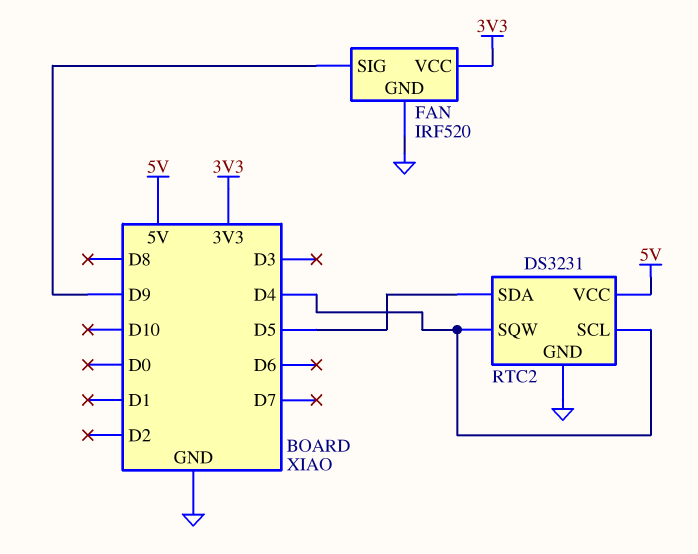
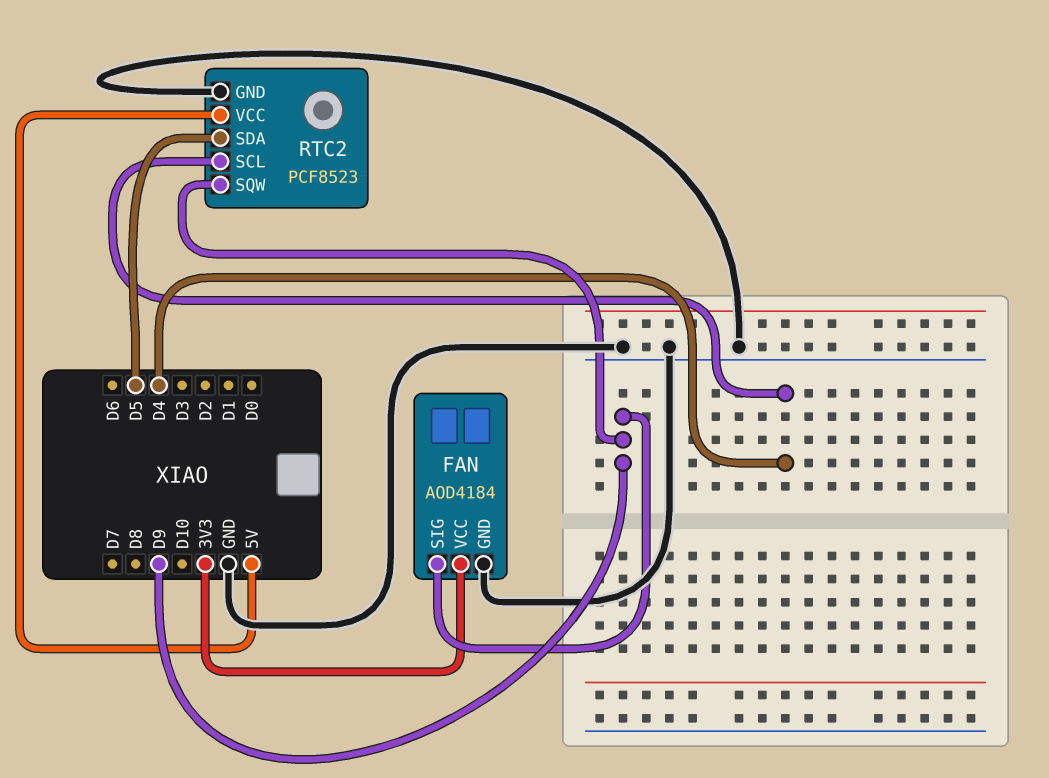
FAN: IRF520 -> AOD4184
RTC2: DS3231 -> PCF8523
RTC2 pin SQW: D4 -> D9

